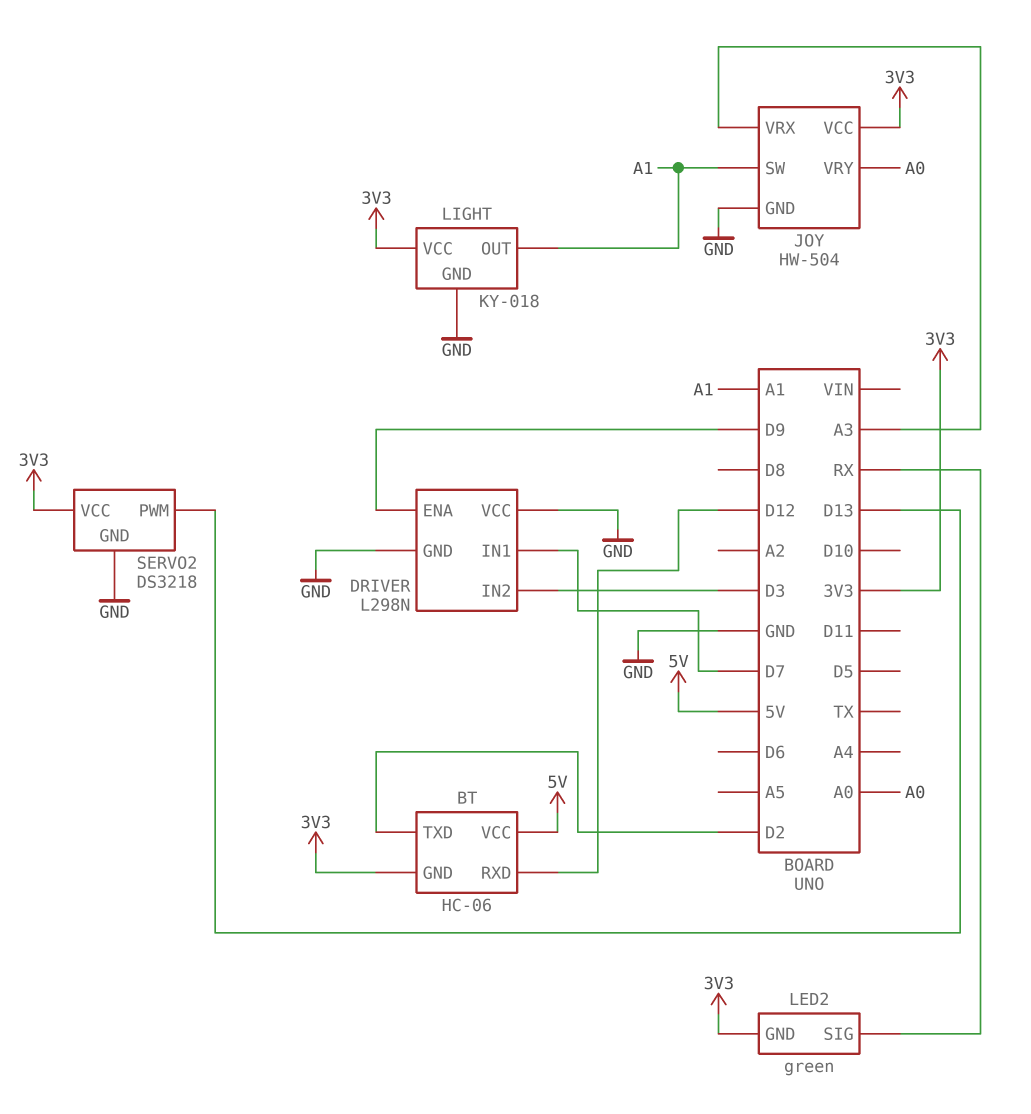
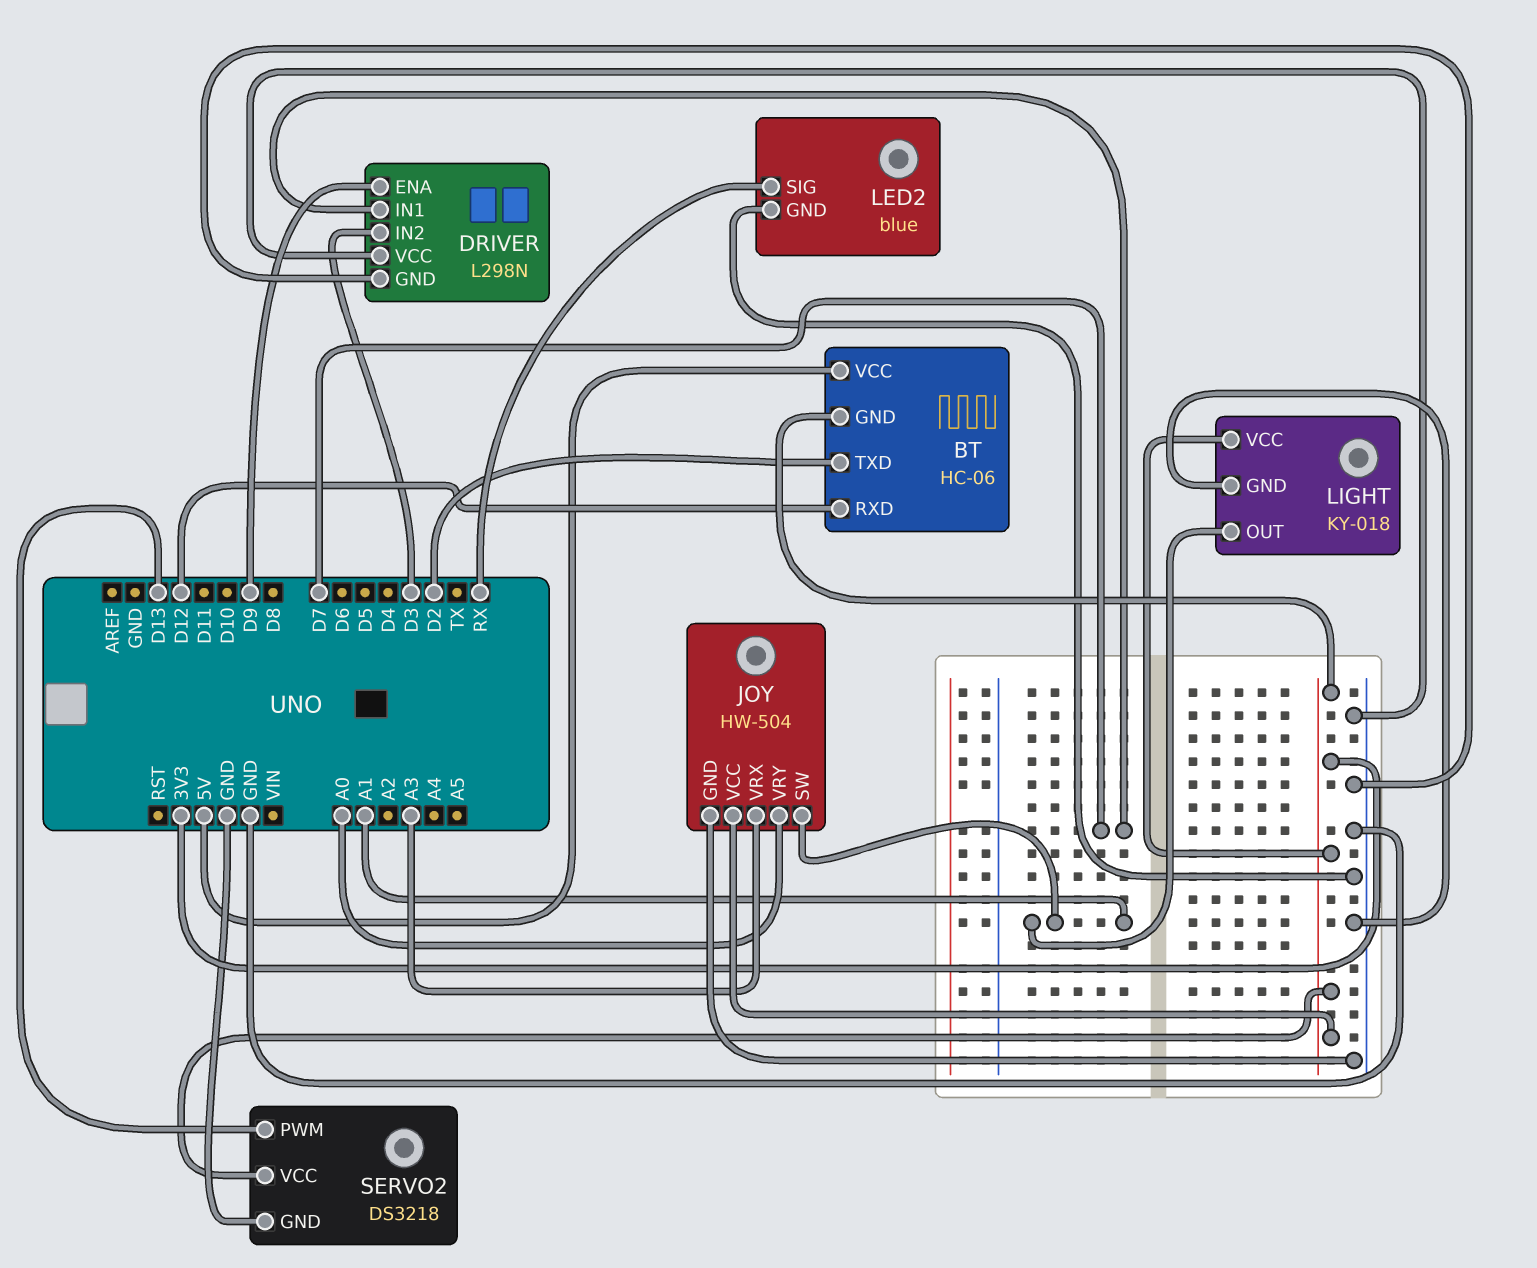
LED2: green -> blue
LED2 pin GND: 3V3 -> GND

